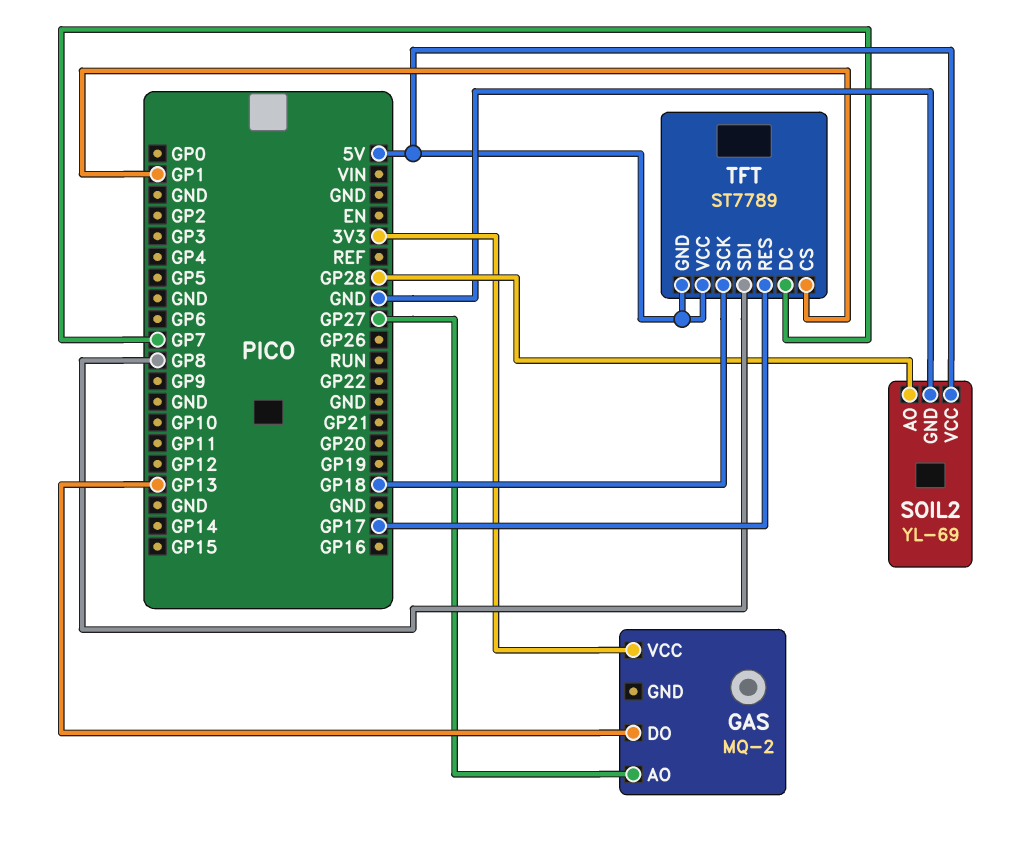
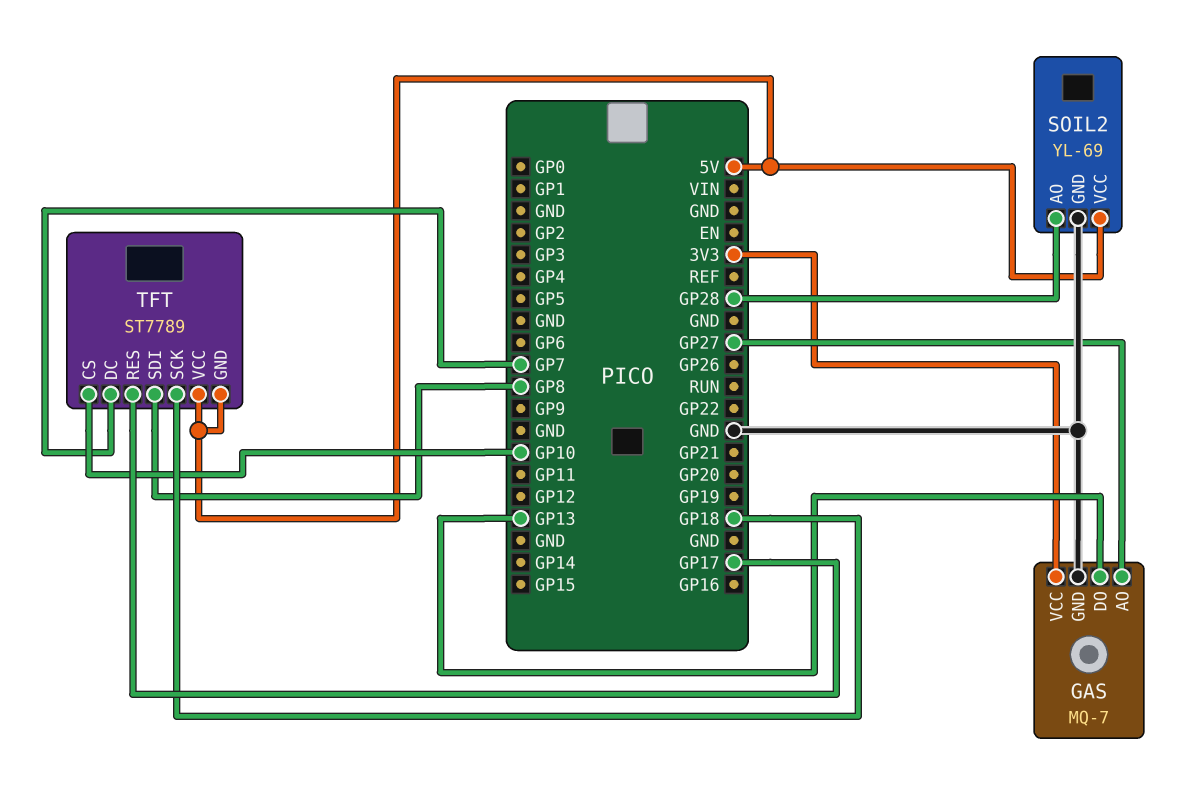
GAS: MQ-2 -> MQ-7
GAS pin GND: none -> GND
TFT pin CS: GP1 -> GP10

